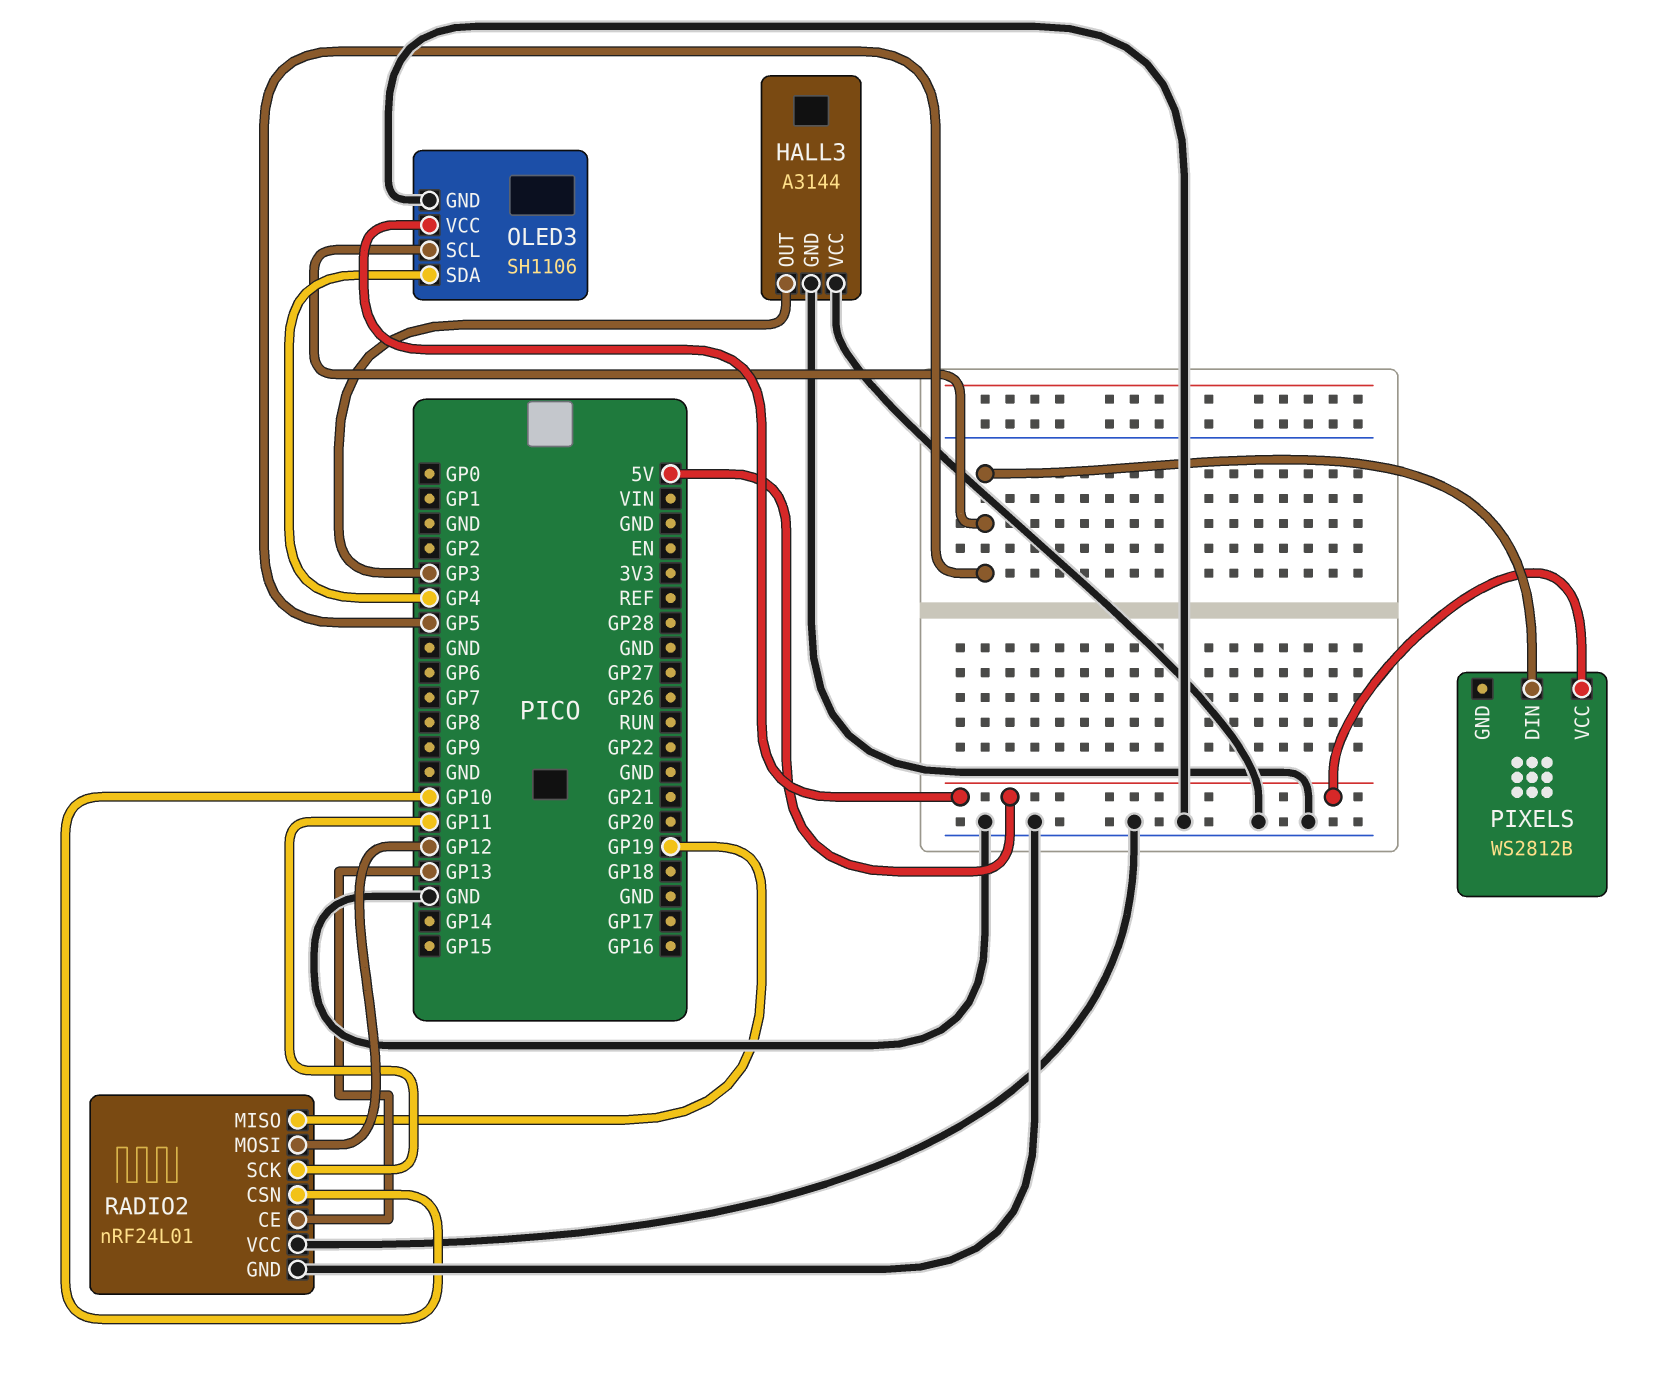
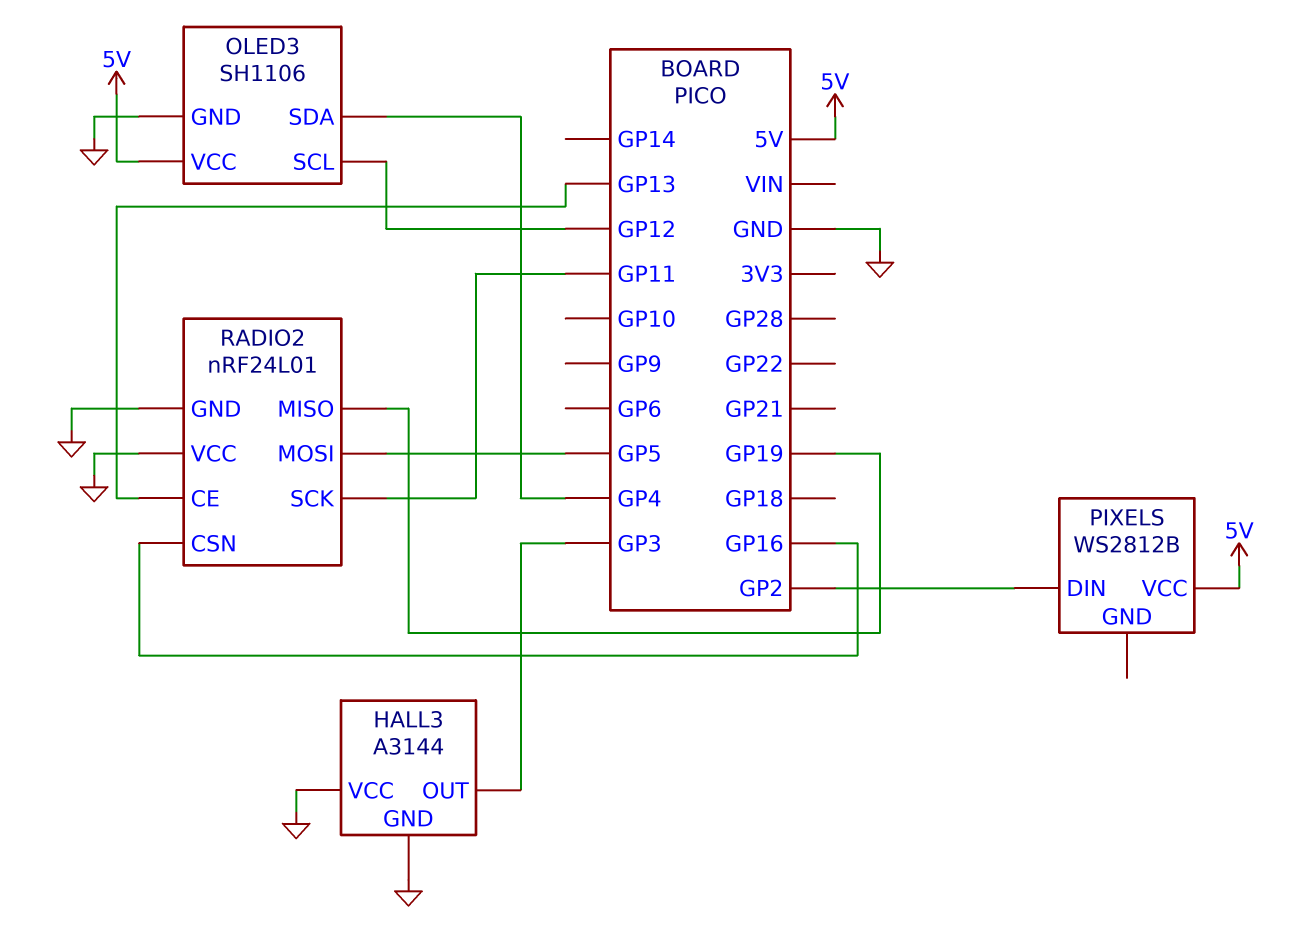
OLED3 pin SCL: GP5 -> GP12
PIXELS pin DIN: GP5 -> GP2
RADIO2 pin CSN: GP10 -> GP16
RADIO2 pin MOSI: GP12 -> GP5

